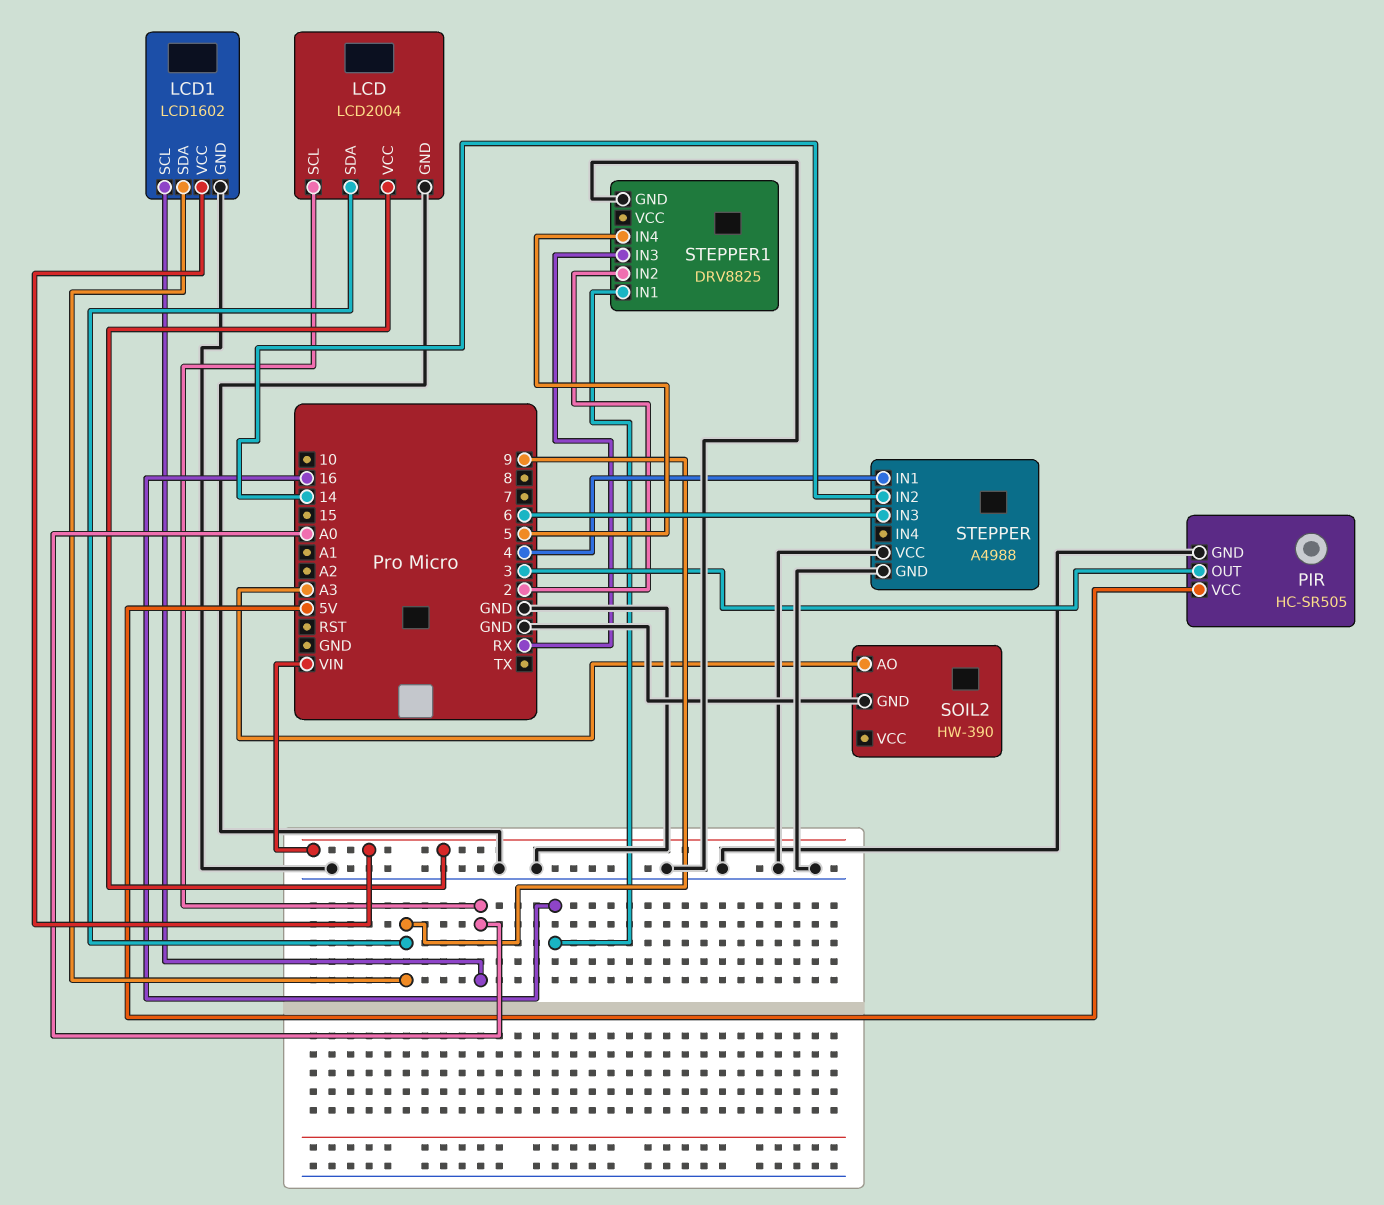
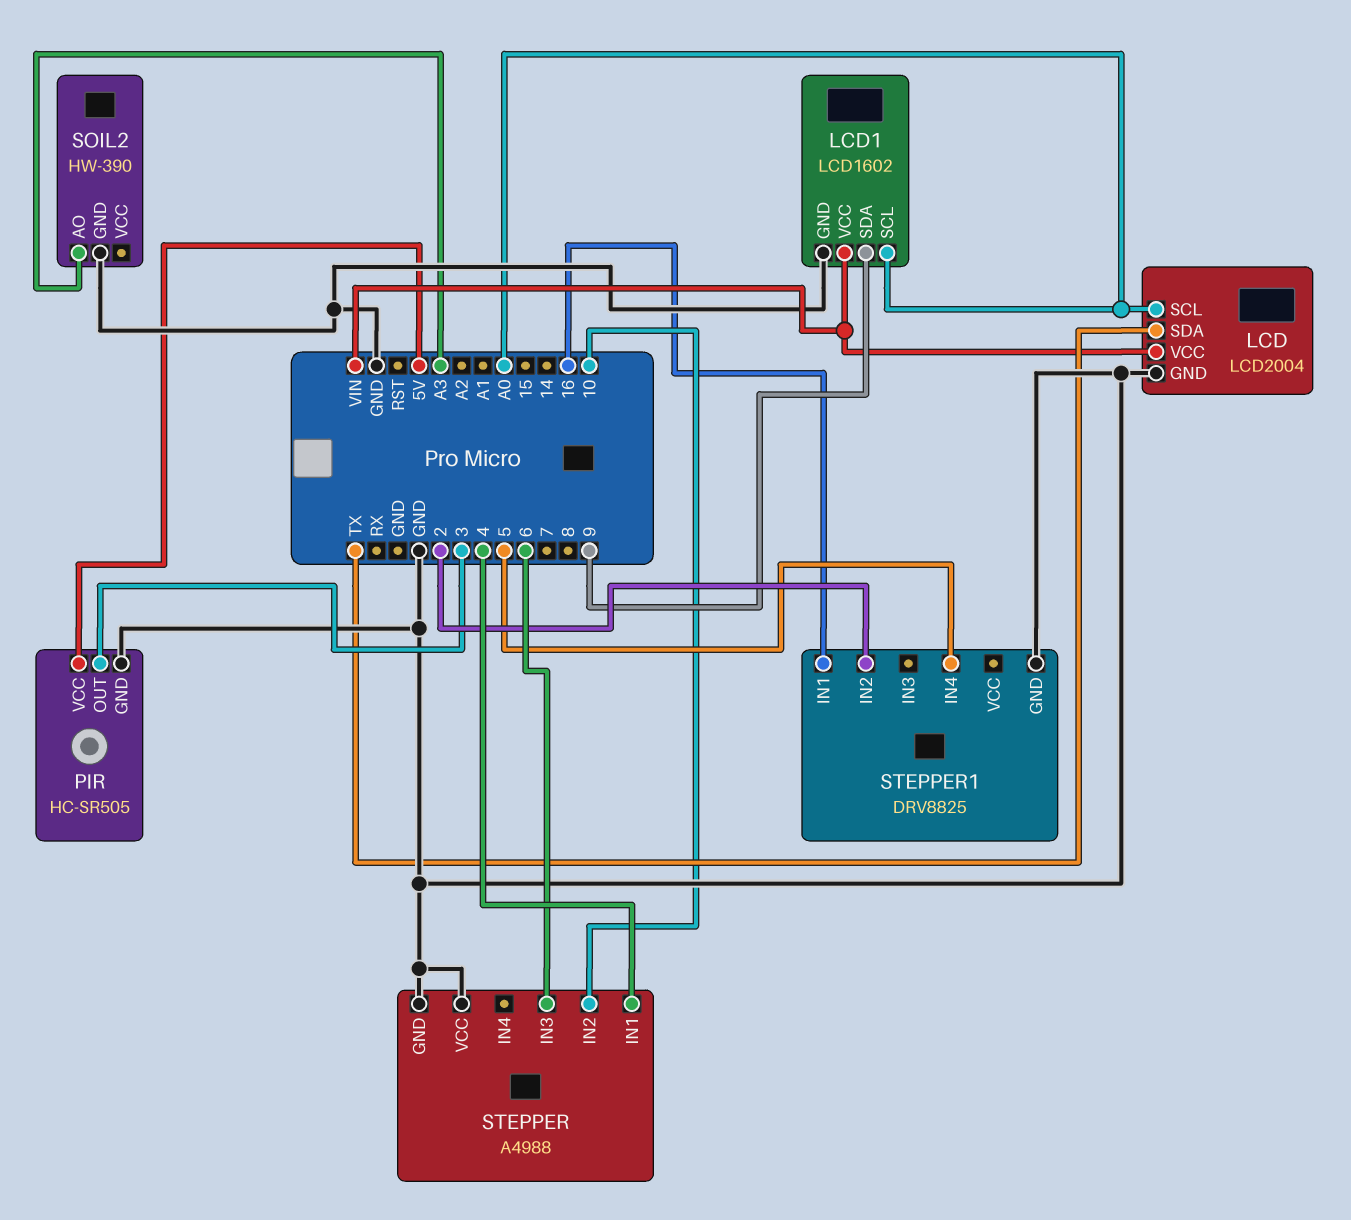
LCD pin SDA: 9 -> TX
STEPPER pin IN2: 14 -> 10
STEPPER1 pin IN3: RX -> none

